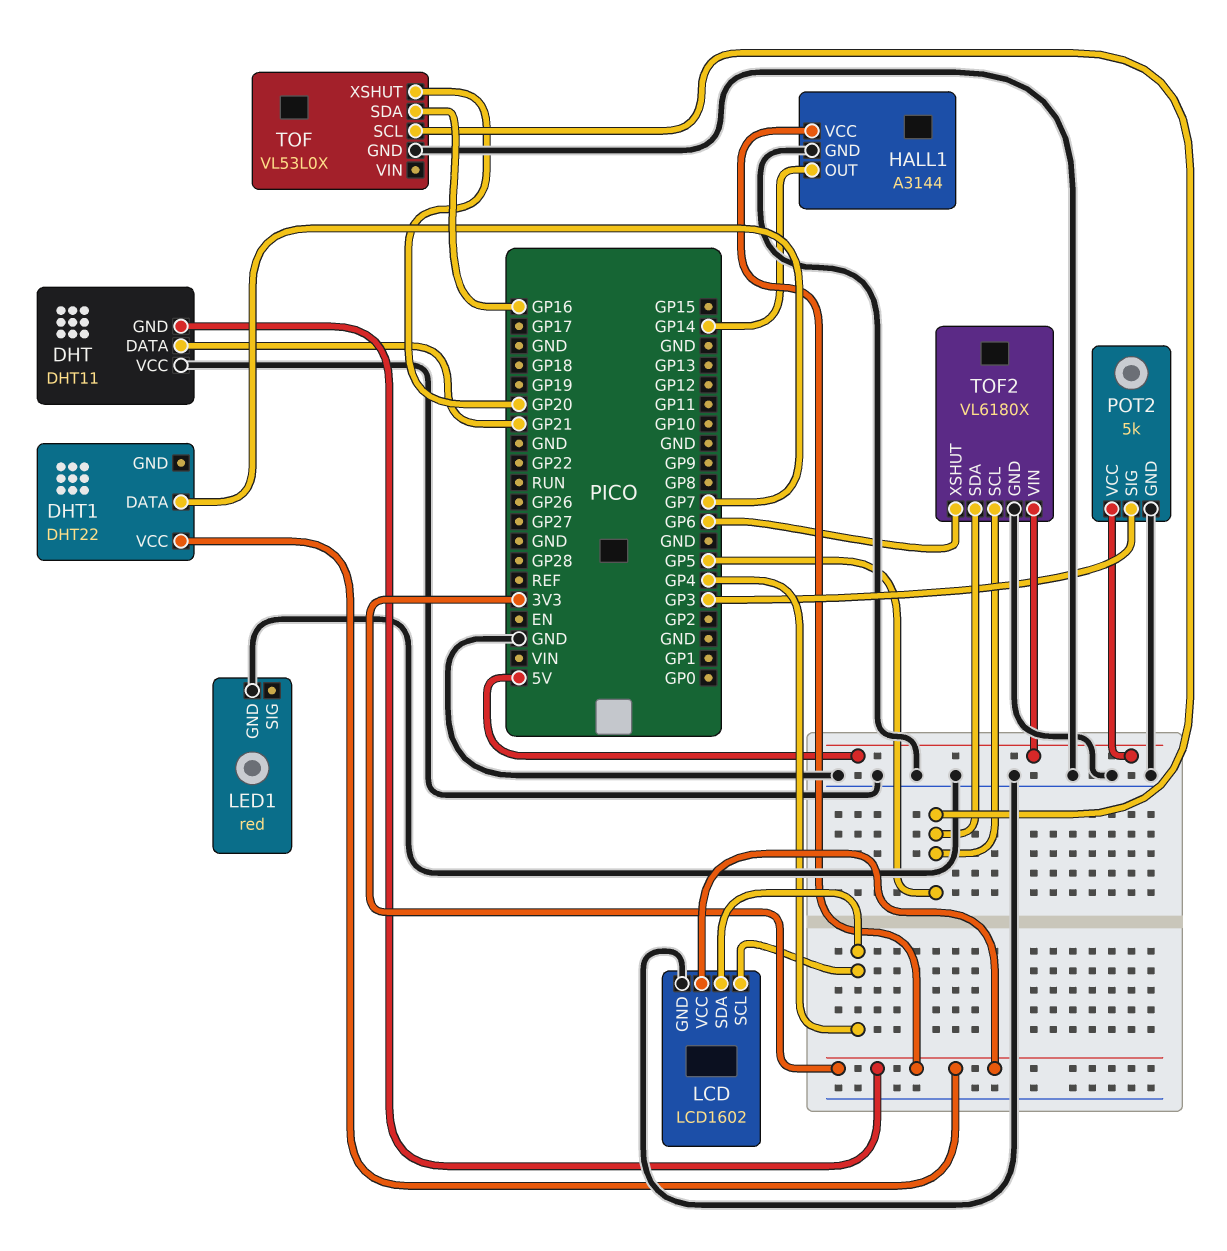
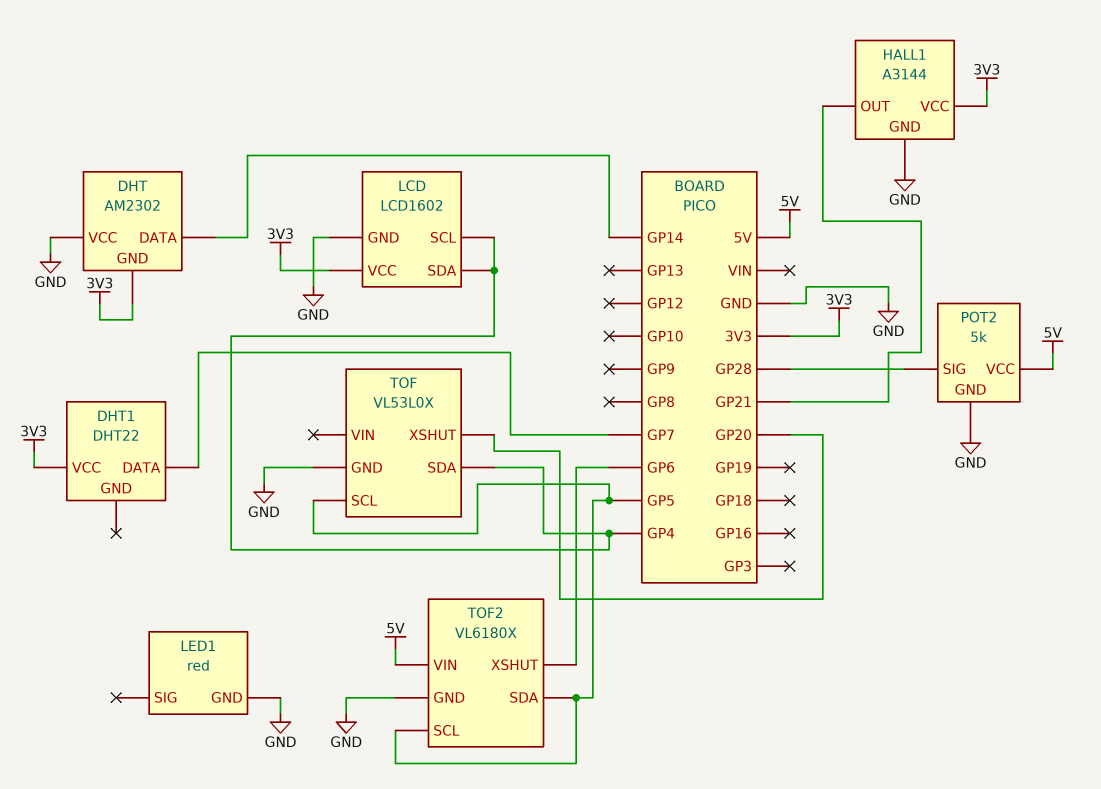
DHT: DHT11 -> AM2302
DHT pin DATA: GP21 -> GP14
HALL1 pin OUT: GP14 -> GP21
POT2 pin SIG: GP3 -> GP28
TOF pin SDA: GP16 -> GP4

